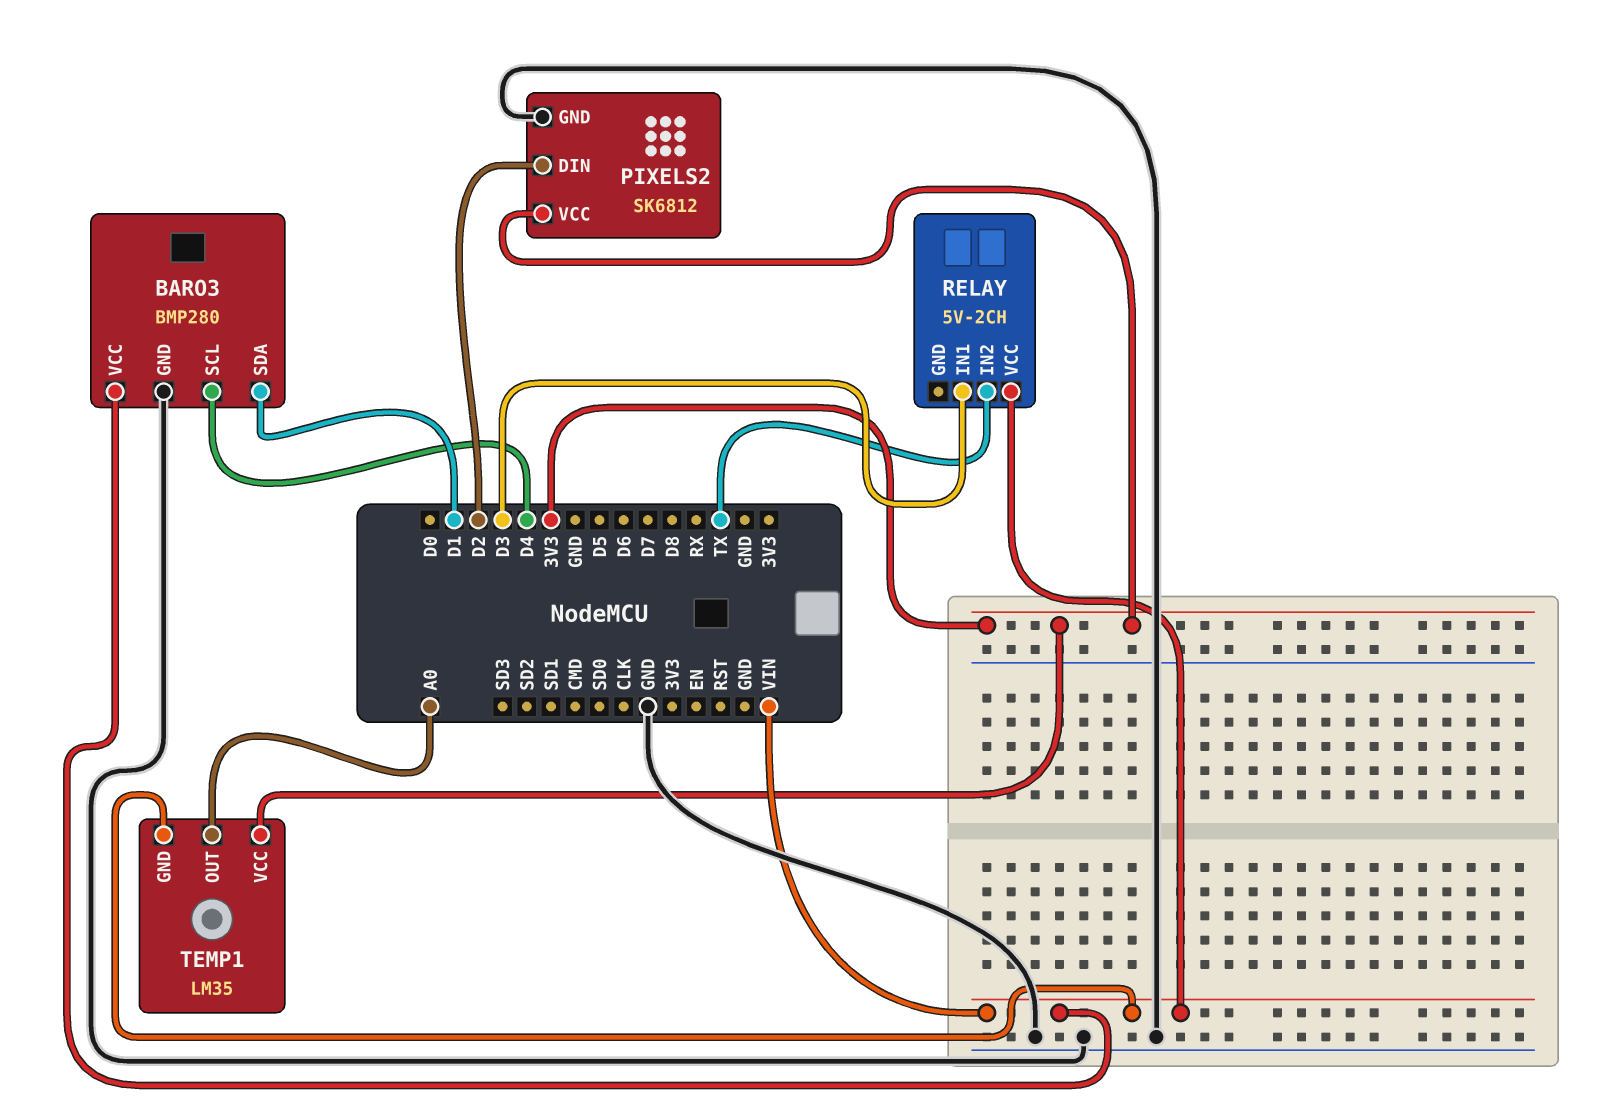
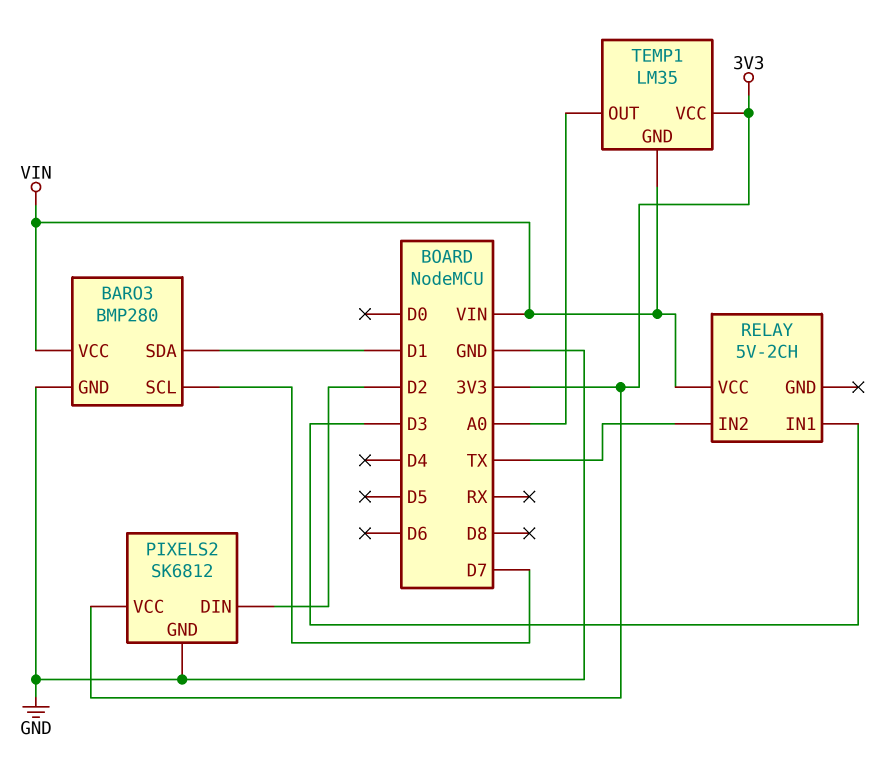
BARO3 pin SCL: D4 -> D7

